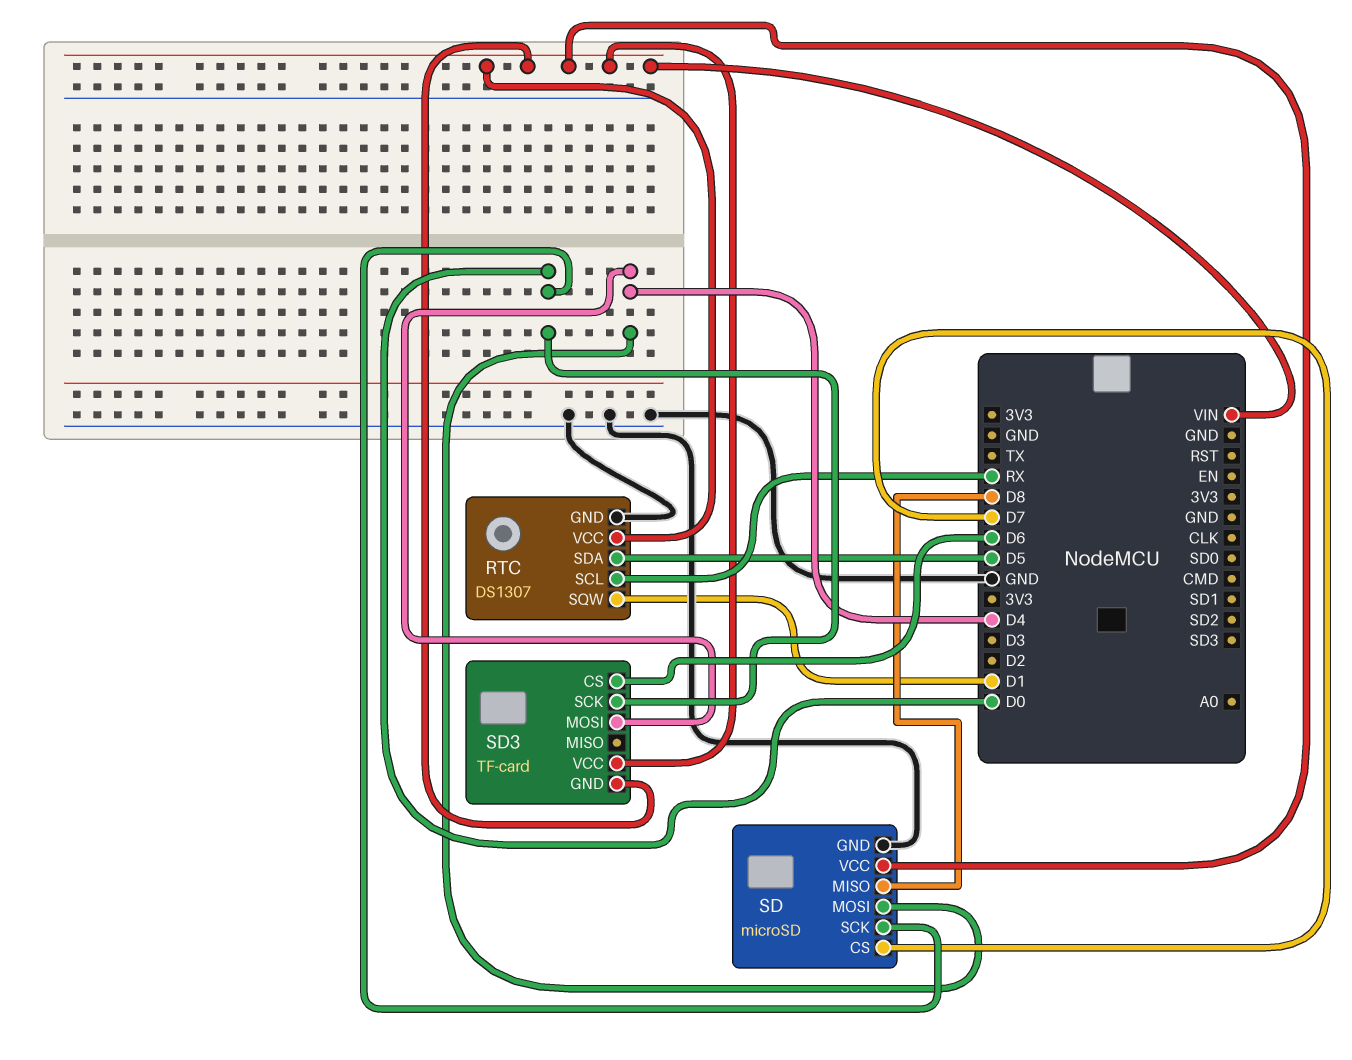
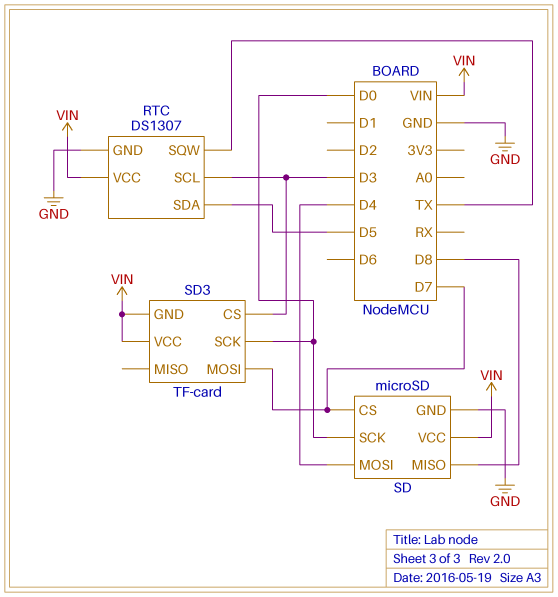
RTC pin SCL: RX -> D3
RTC pin SQW: D1 -> TX
SD3 pin CS: D6 -> D3
SD3 pin MOSI: D4 -> D7

